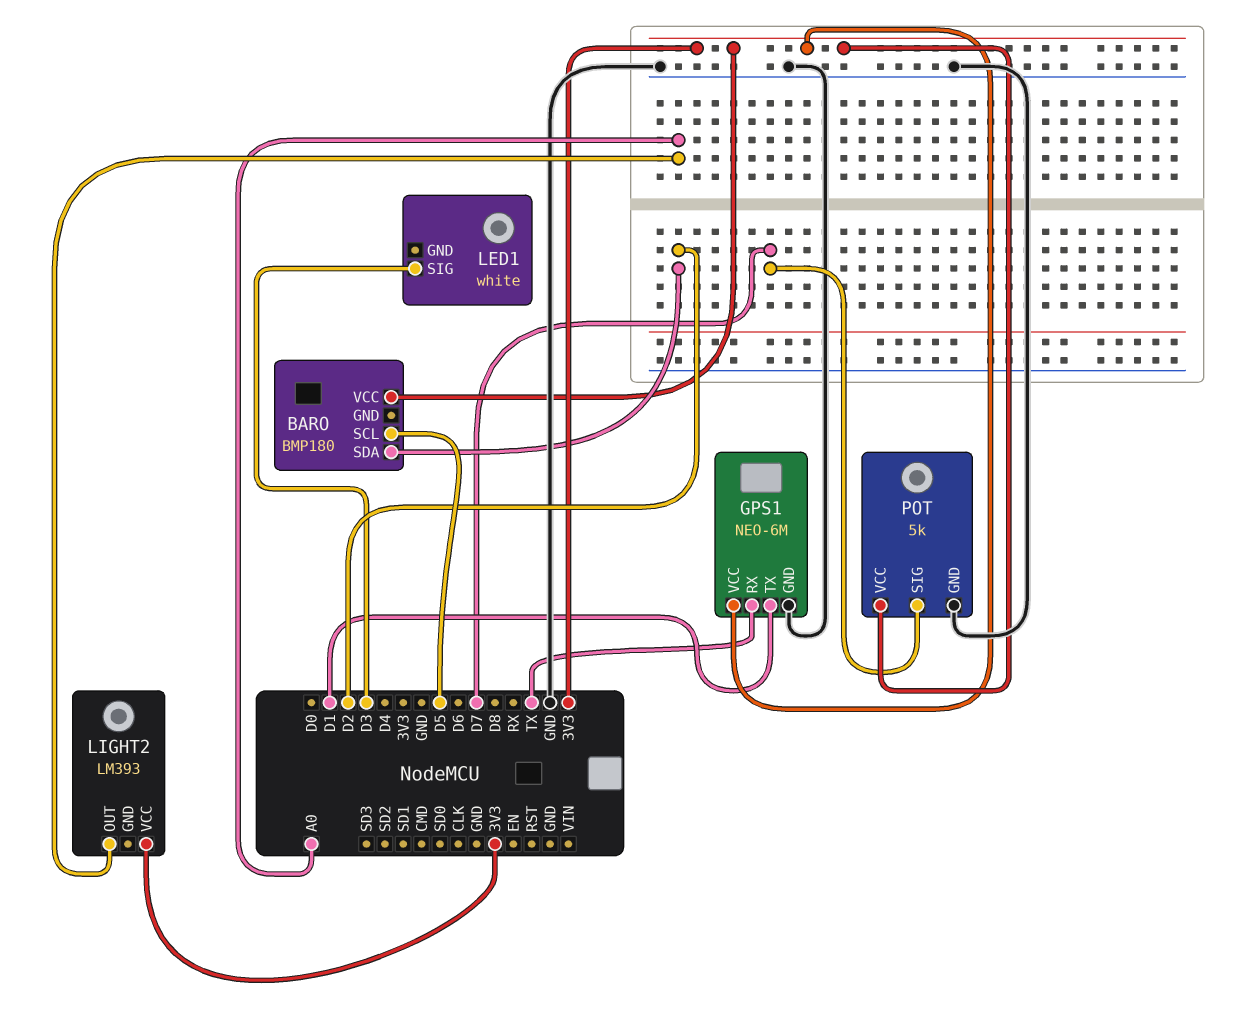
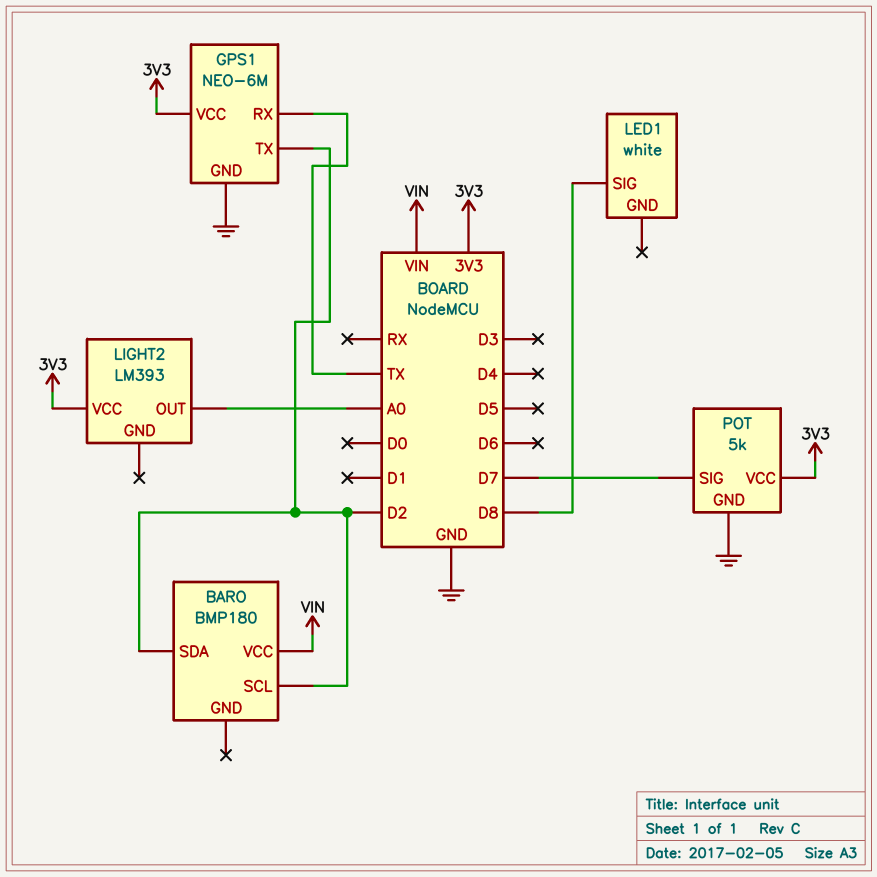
BARO pin SCL: D5 -> D2
BARO pin VCC: 3V3 -> VIN
GPS1 pin TX: D1 -> D2
LED1 pin SIG: D3 -> D8

